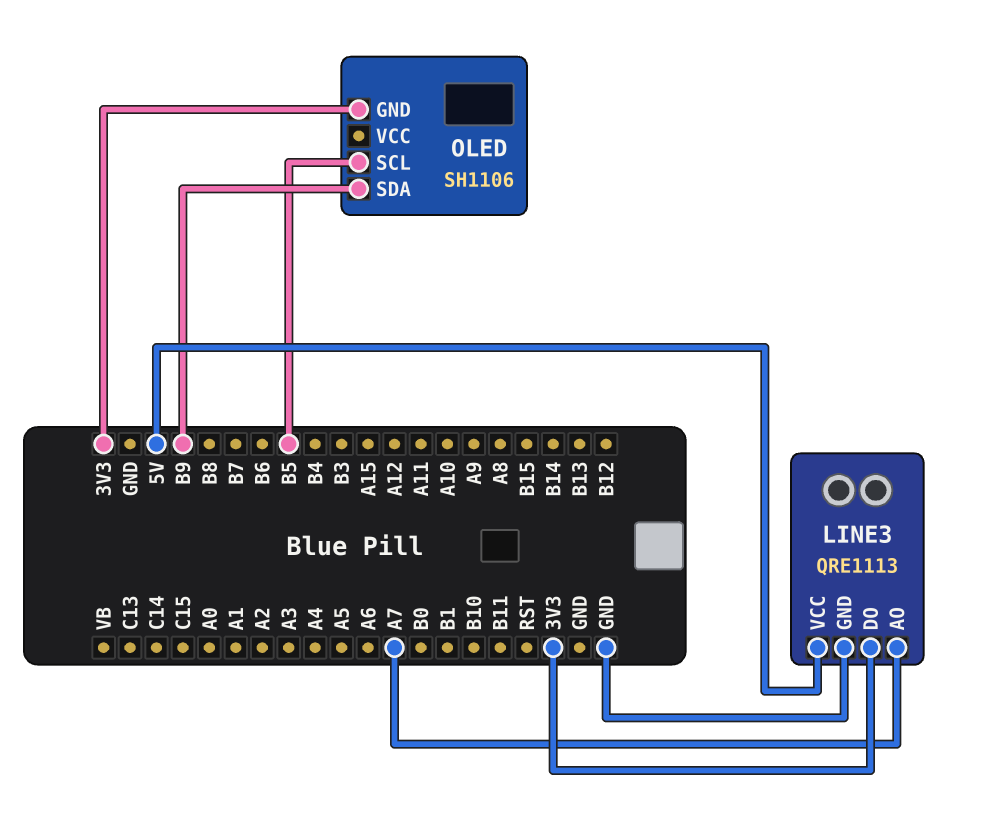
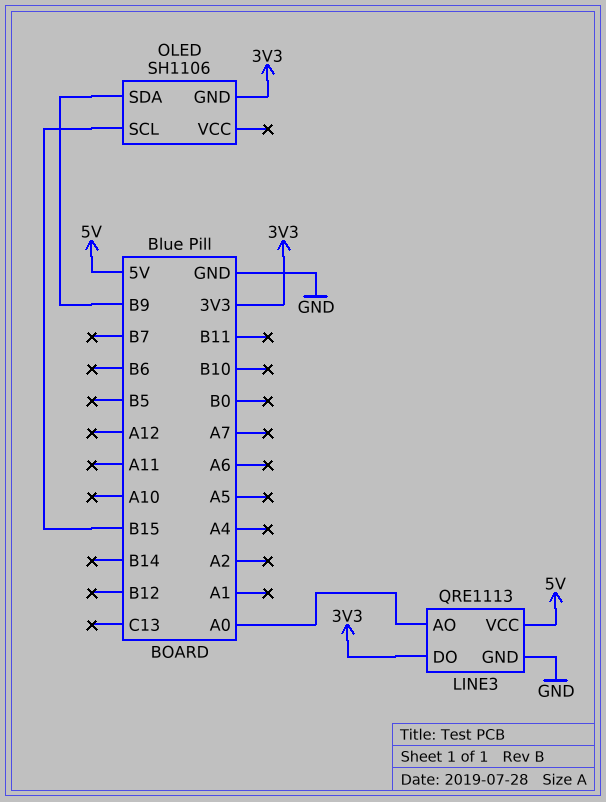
LINE3 pin AO: A7 -> A0
OLED pin SCL: B5 -> B15

